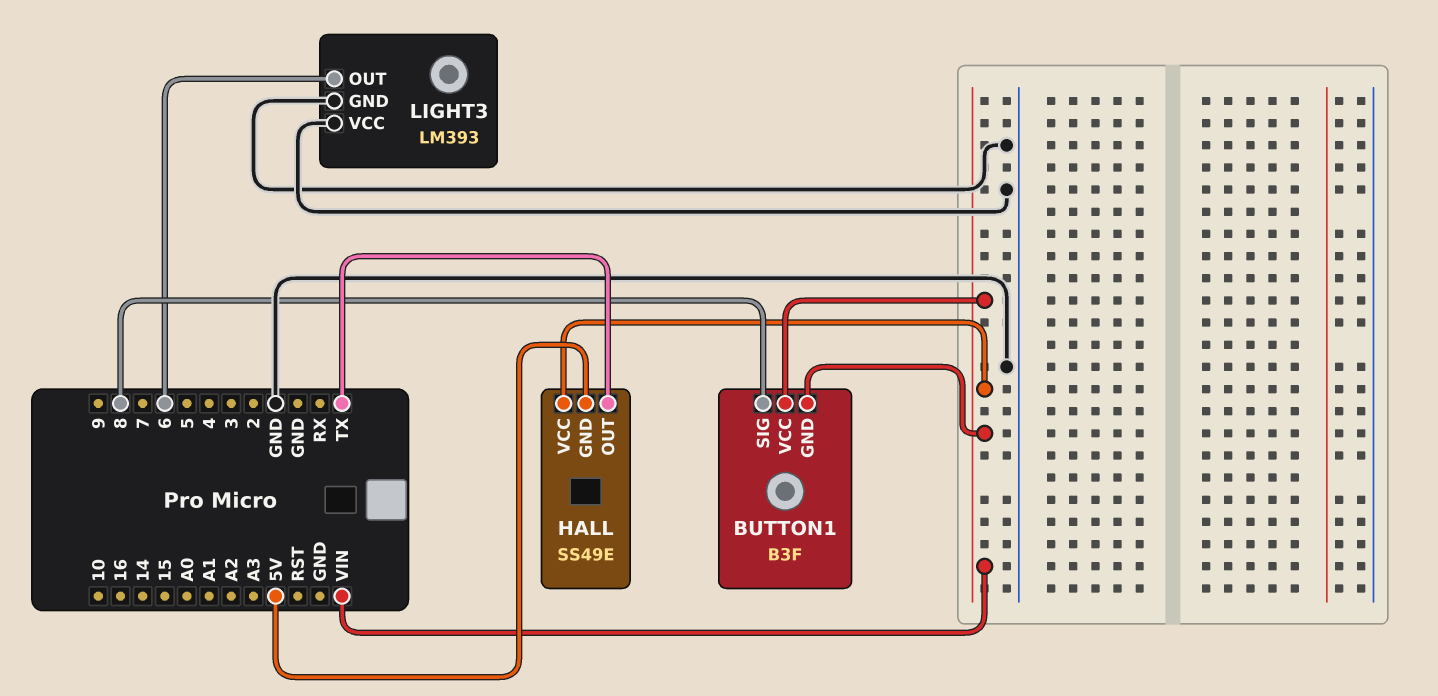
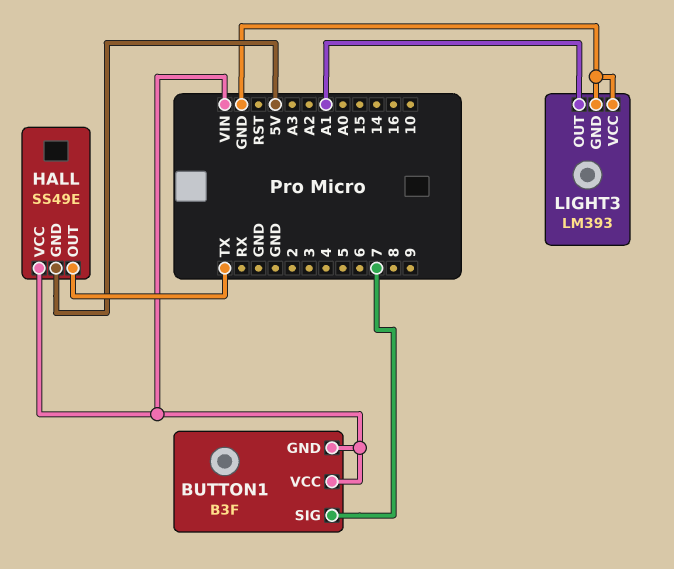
BUTTON1 pin SIG: 8 -> 7
LIGHT3 pin OUT: 6 -> A1

